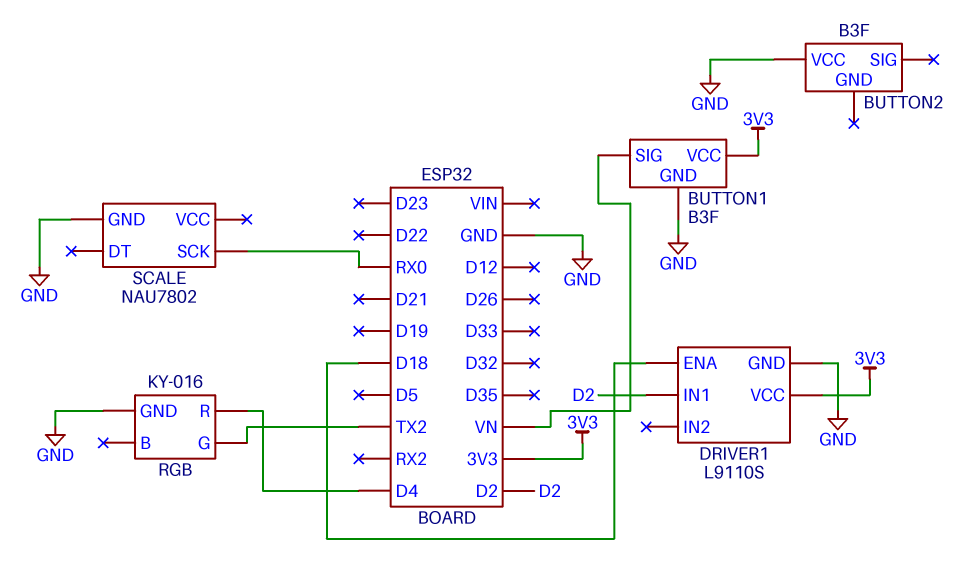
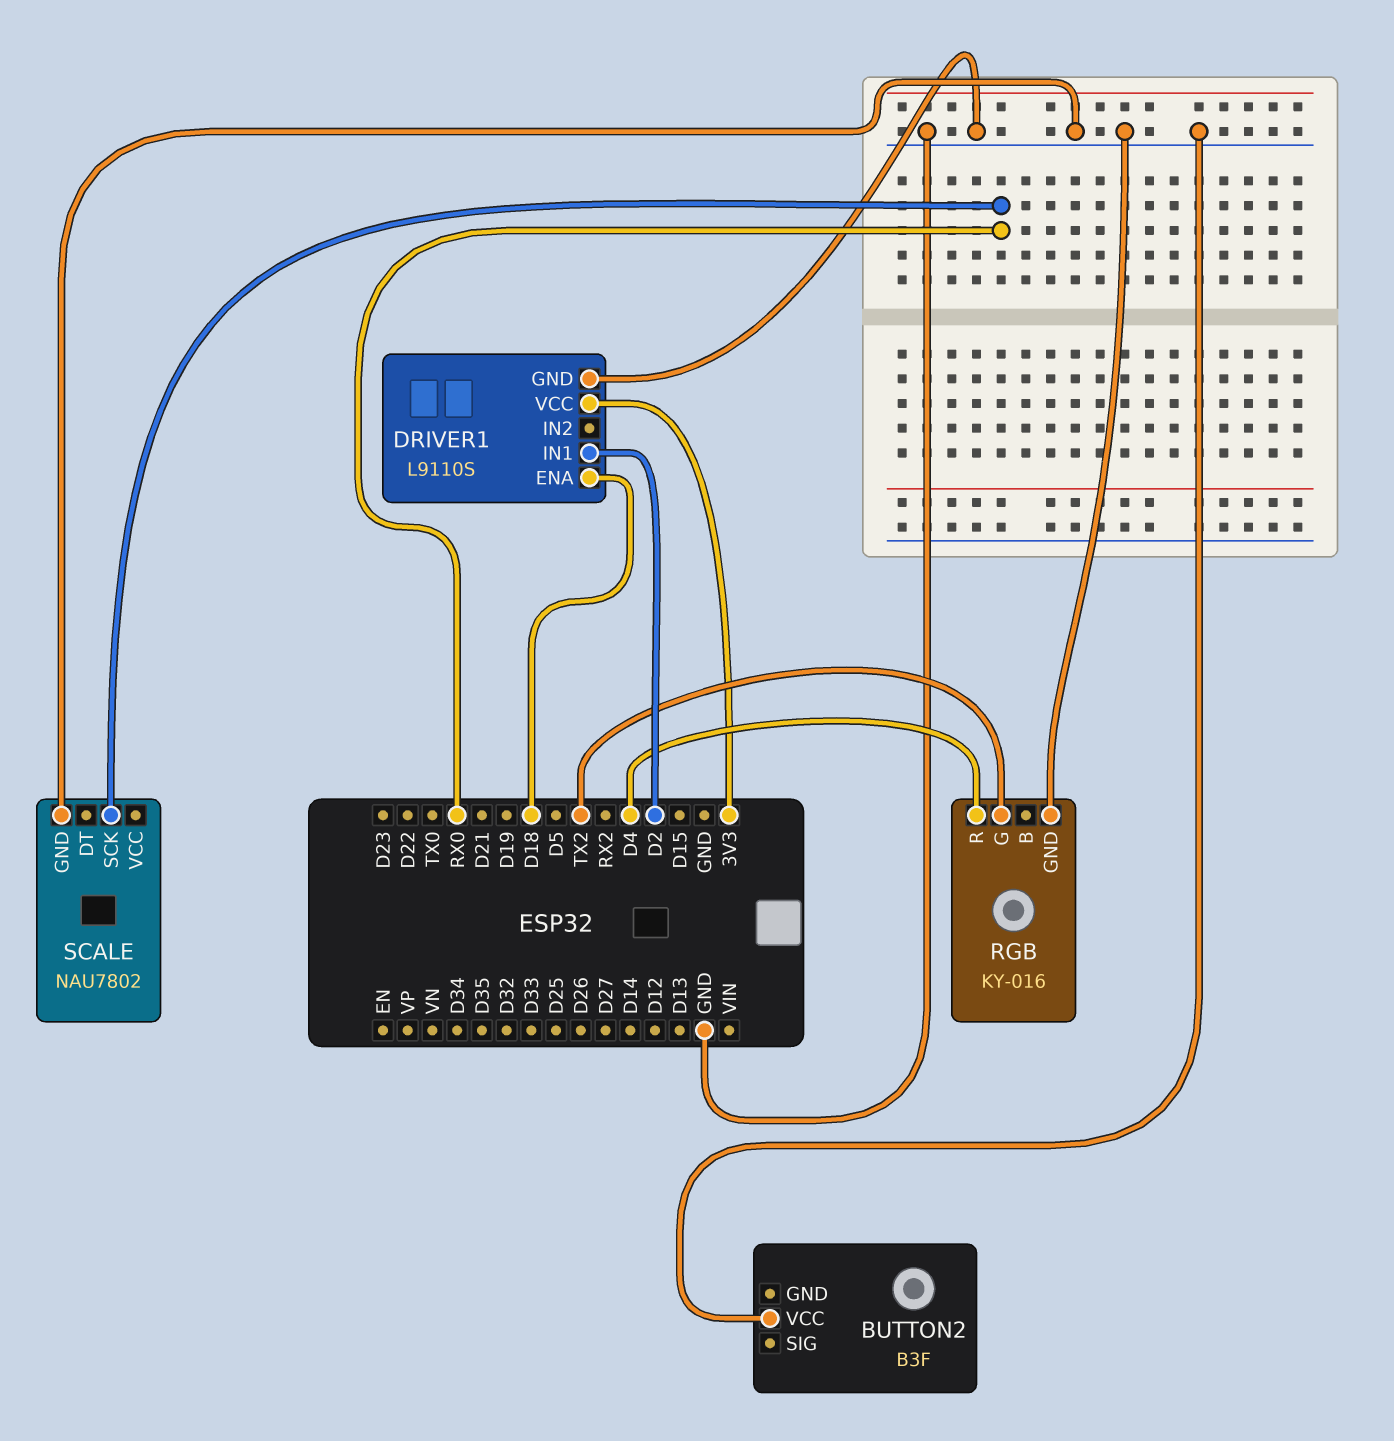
BUTTON1: B3F -> none
BUTTON1 pin GND: GND -> none
BUTTON1 pin SIG: VN -> none
BUTTON1 pin VCC: 3V3 -> none

